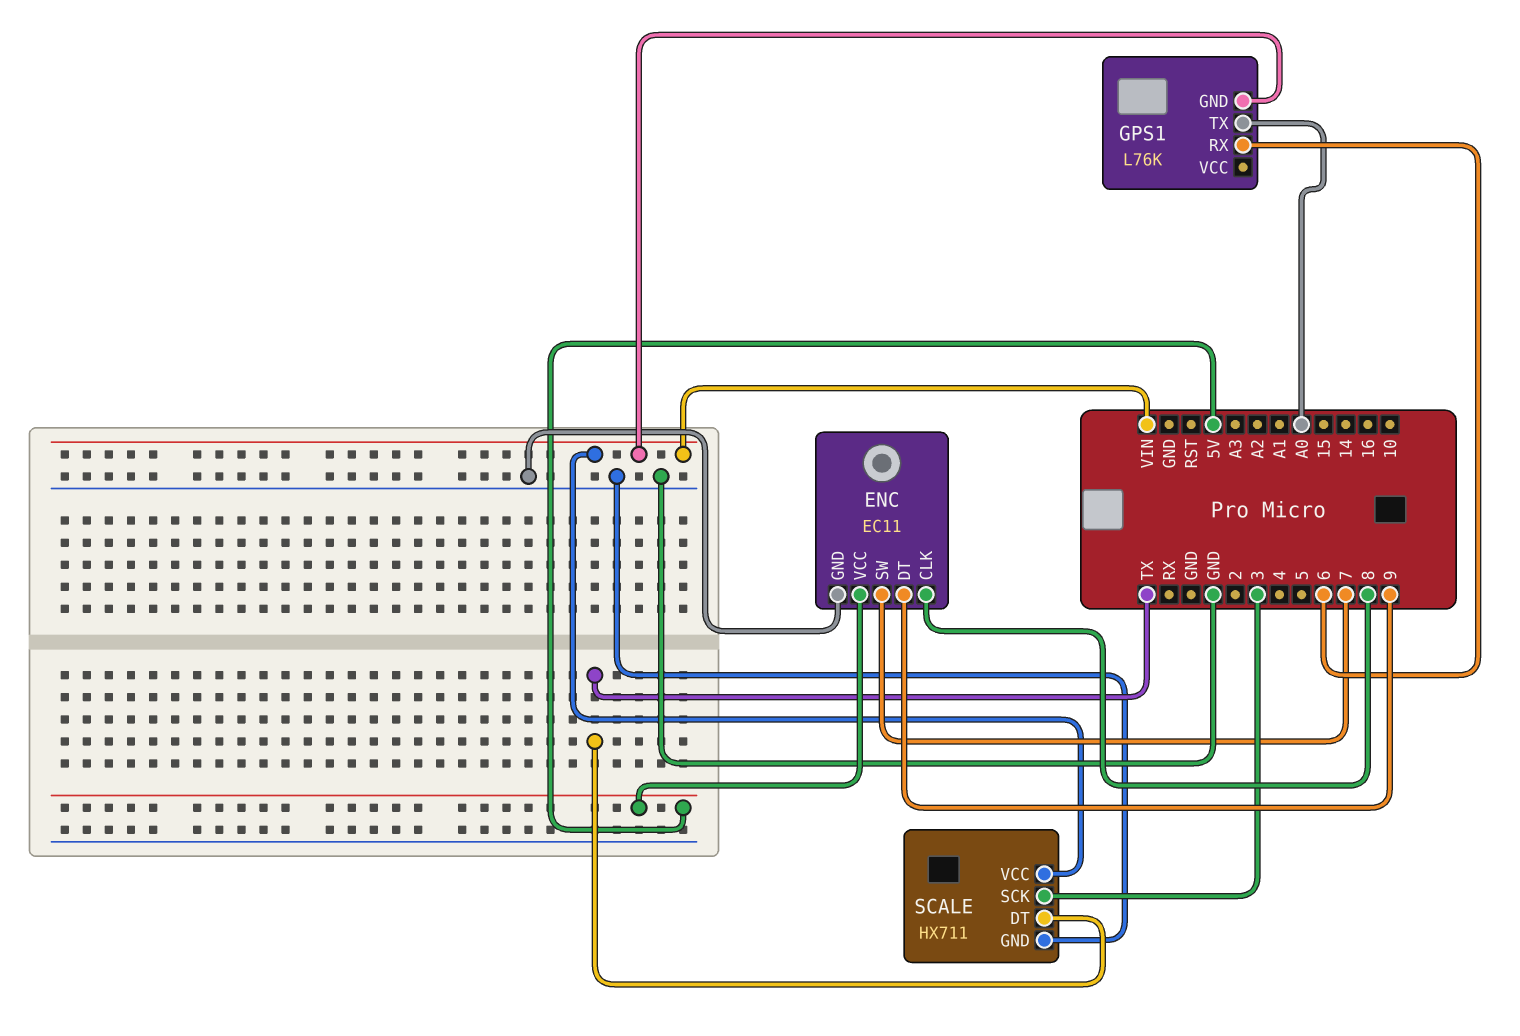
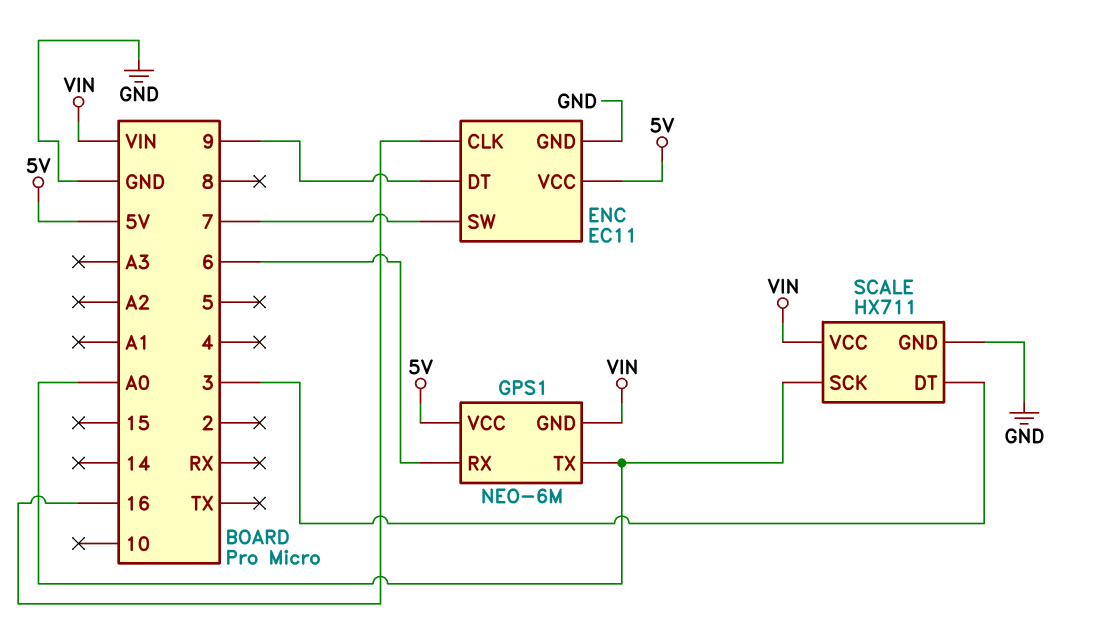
ENC pin CLK: 8 -> 16
GPS1: L76K -> NEO-6M
GPS1 pin VCC: none -> 5V
SCALE pin DT: TX -> 3
SCALE pin SCK: 3 -> A0

